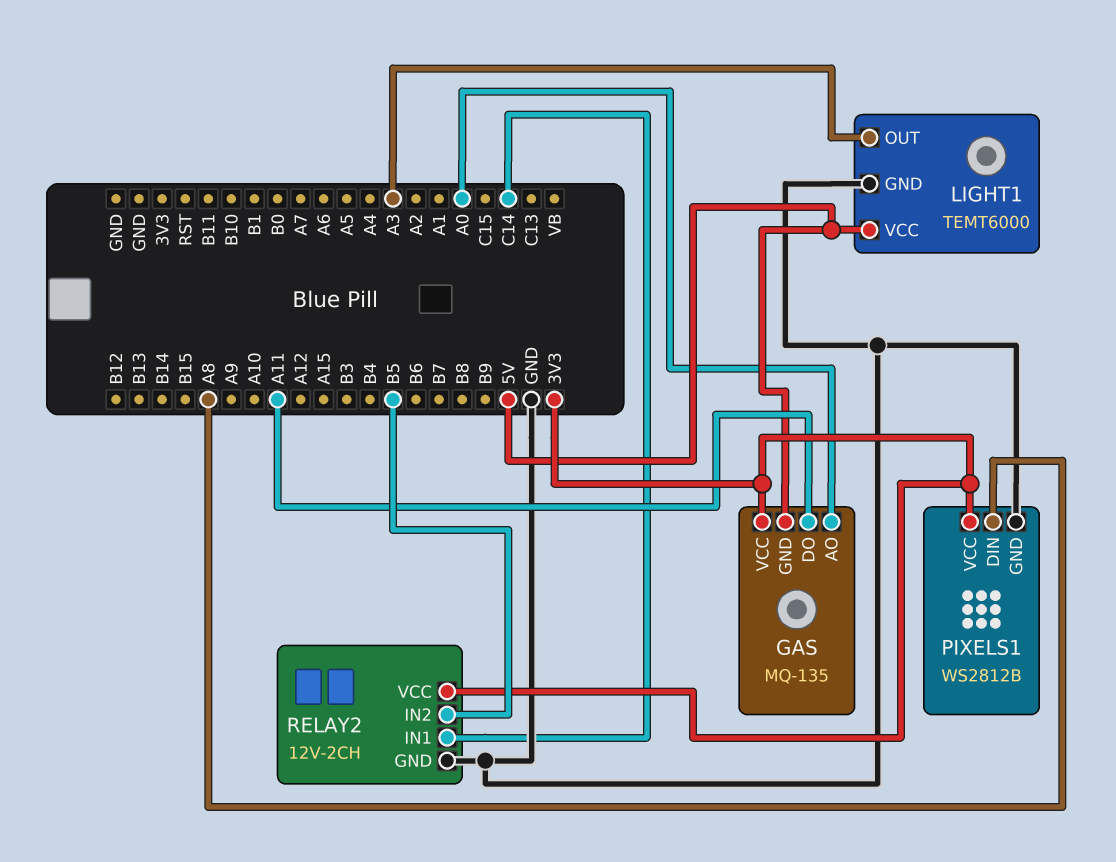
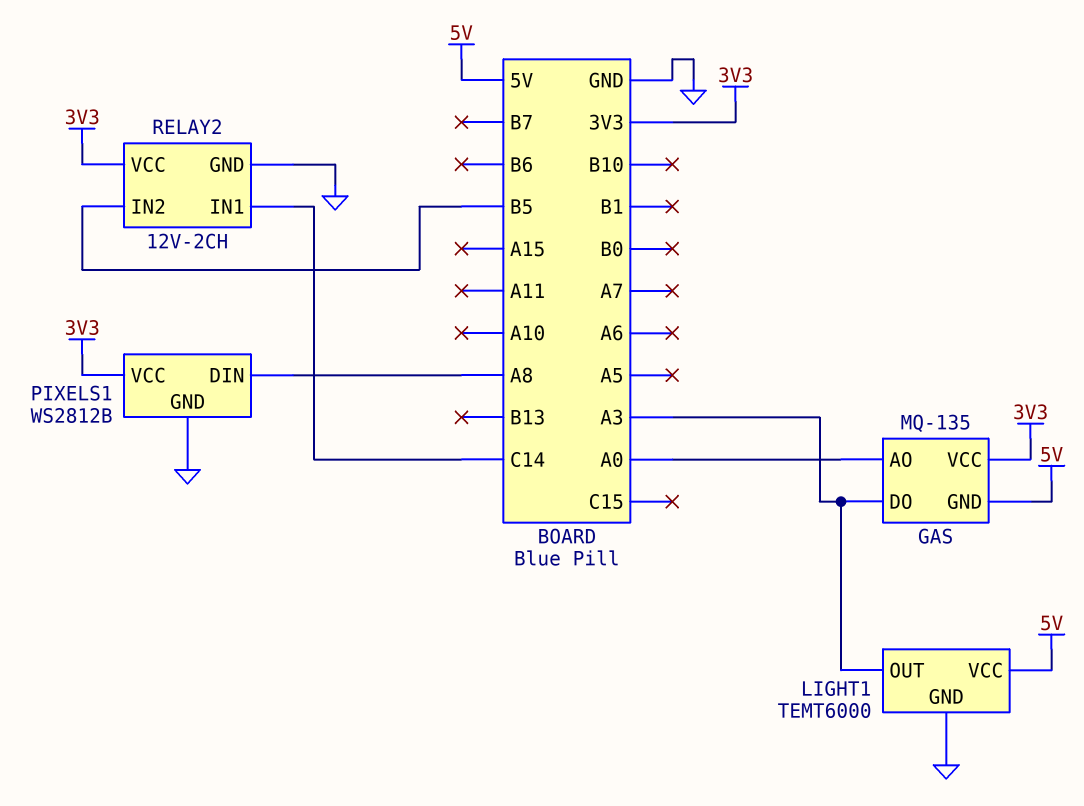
GAS pin DO: A11 -> A3

